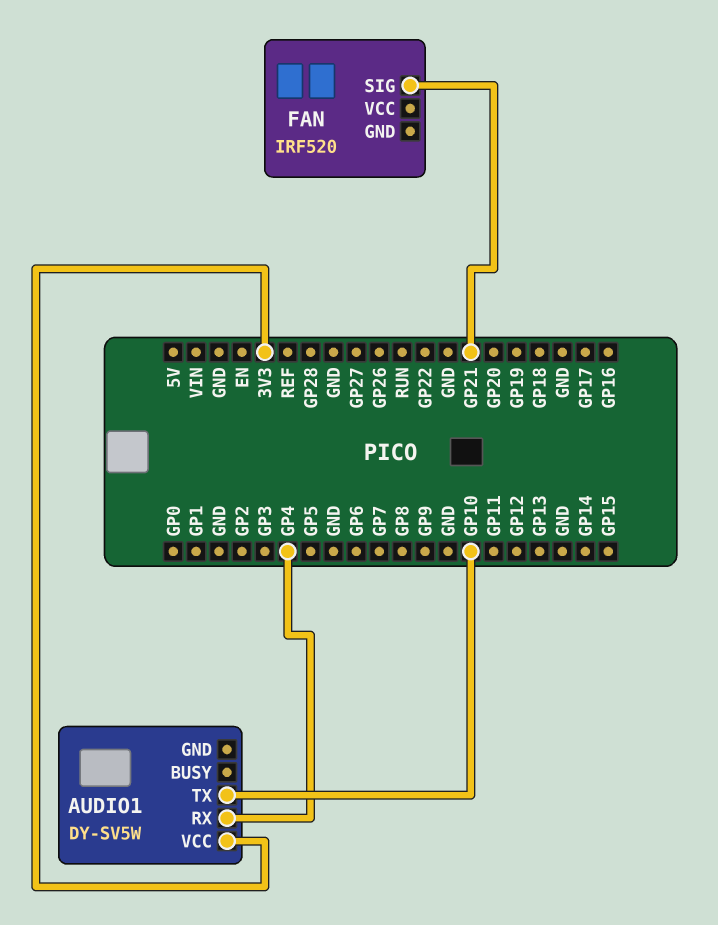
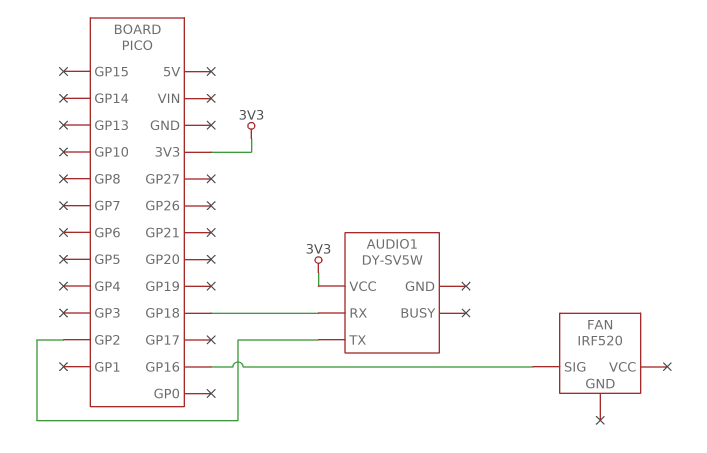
AUDIO1 pin RX: GP4 -> GP18
AUDIO1 pin TX: GP10 -> GP2
FAN pin SIG: GP21 -> GP16

